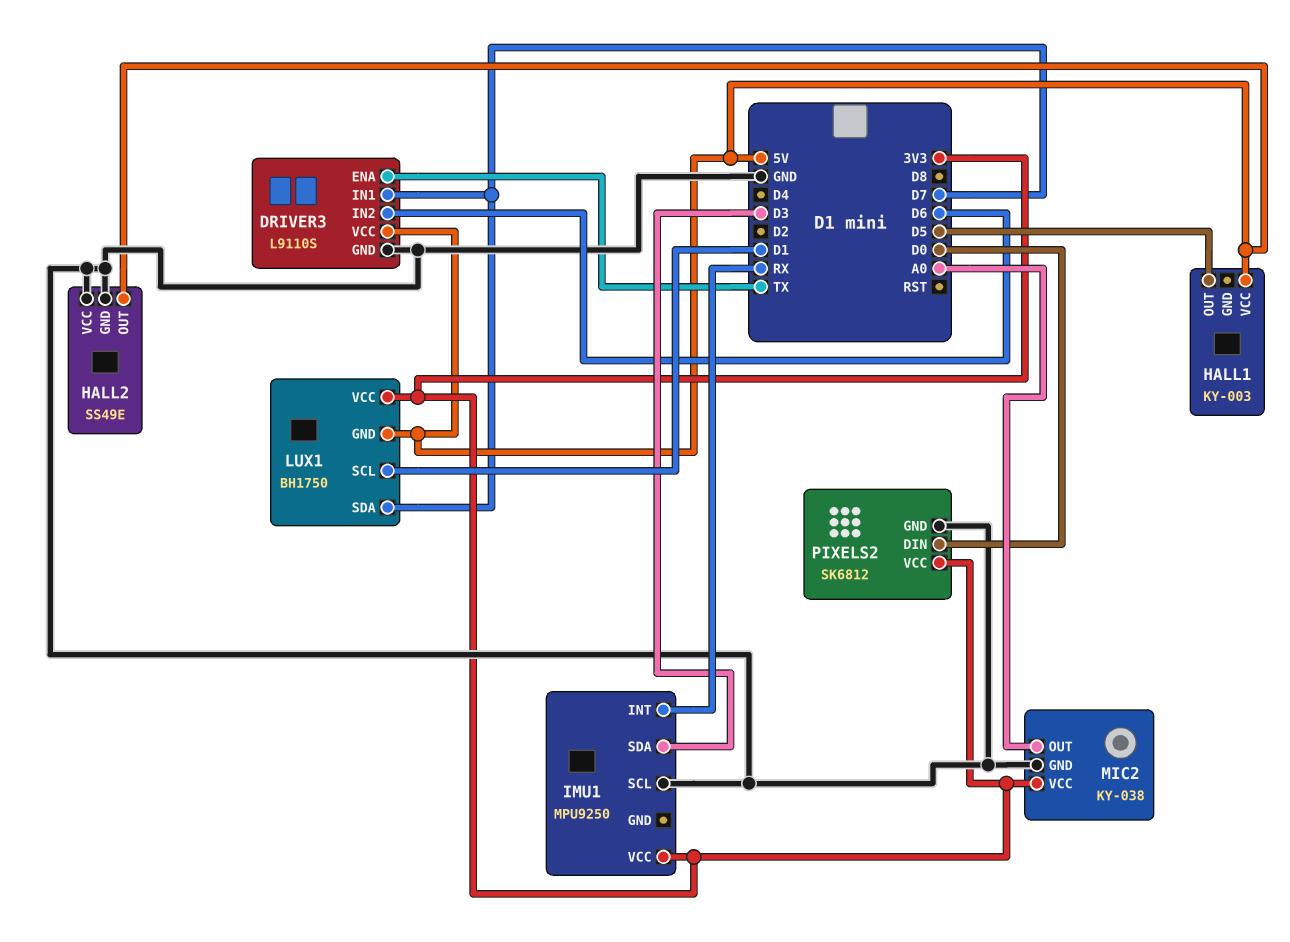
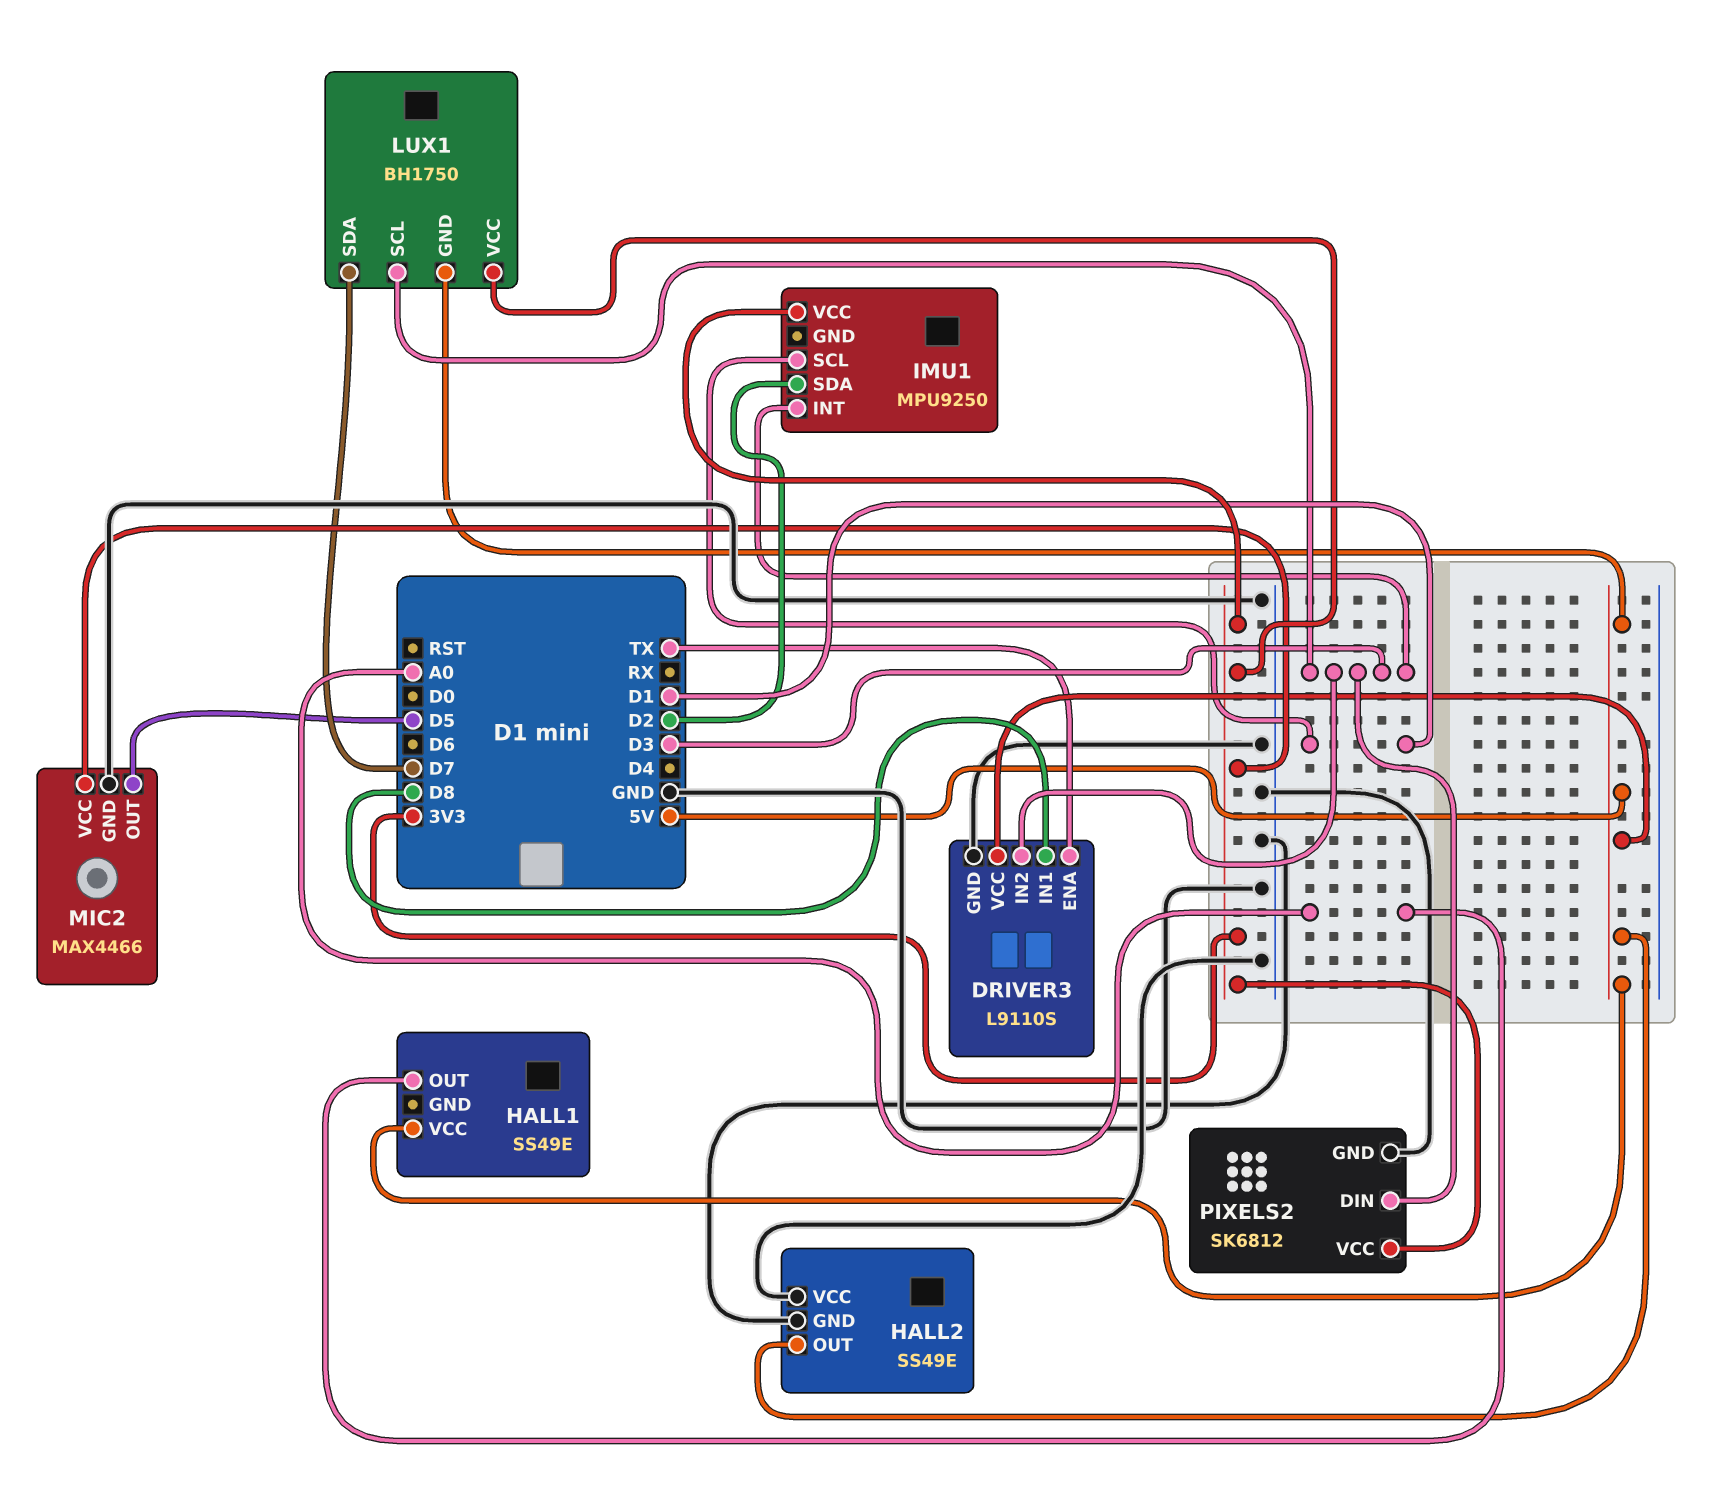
DRIVER3 pin IN1: D7 -> D8
DRIVER3 pin IN2: D6 -> D3
HALL1: KY-003 -> SS49E
HALL1 pin OUT: D5 -> A0
IMU1 pin INT: RX -> D3
IMU1 pin SCL: GND -> D1
IMU1 pin SDA: D3 -> D2
LUX1 pin SCL: D1 -> D3
MIC2: KY-038 -> MAX4466
MIC2 pin OUT: A0 -> D5
PIXELS2 pin DIN: D0 -> D3

